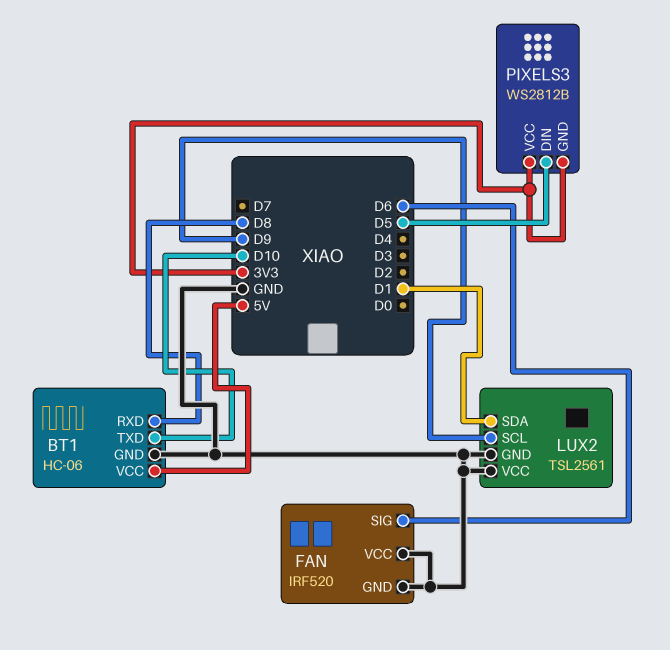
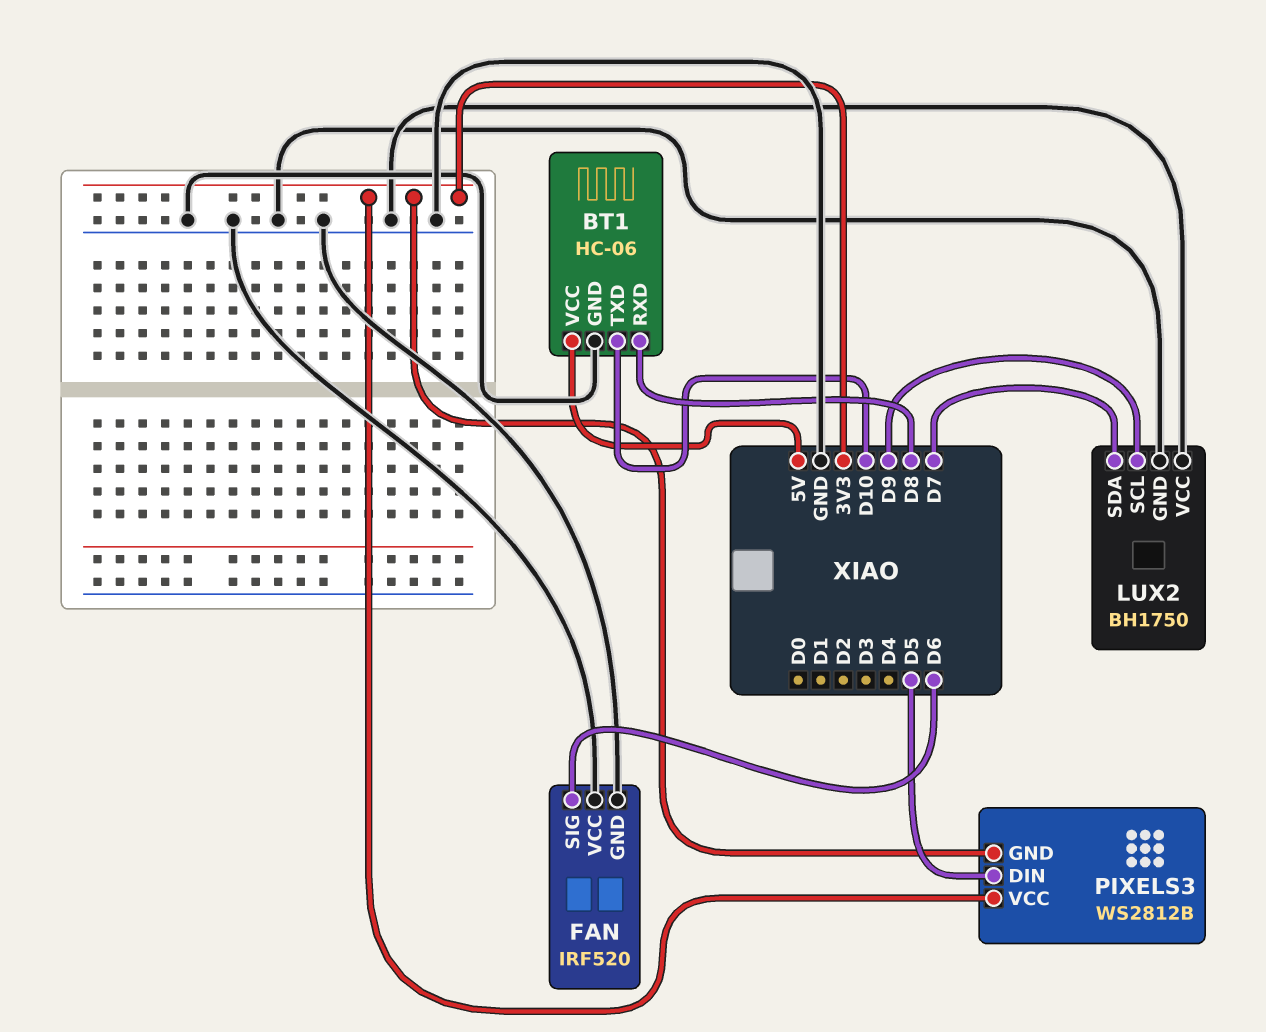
LUX2: TSL2561 -> BH1750
LUX2 pin SDA: D1 -> D7

